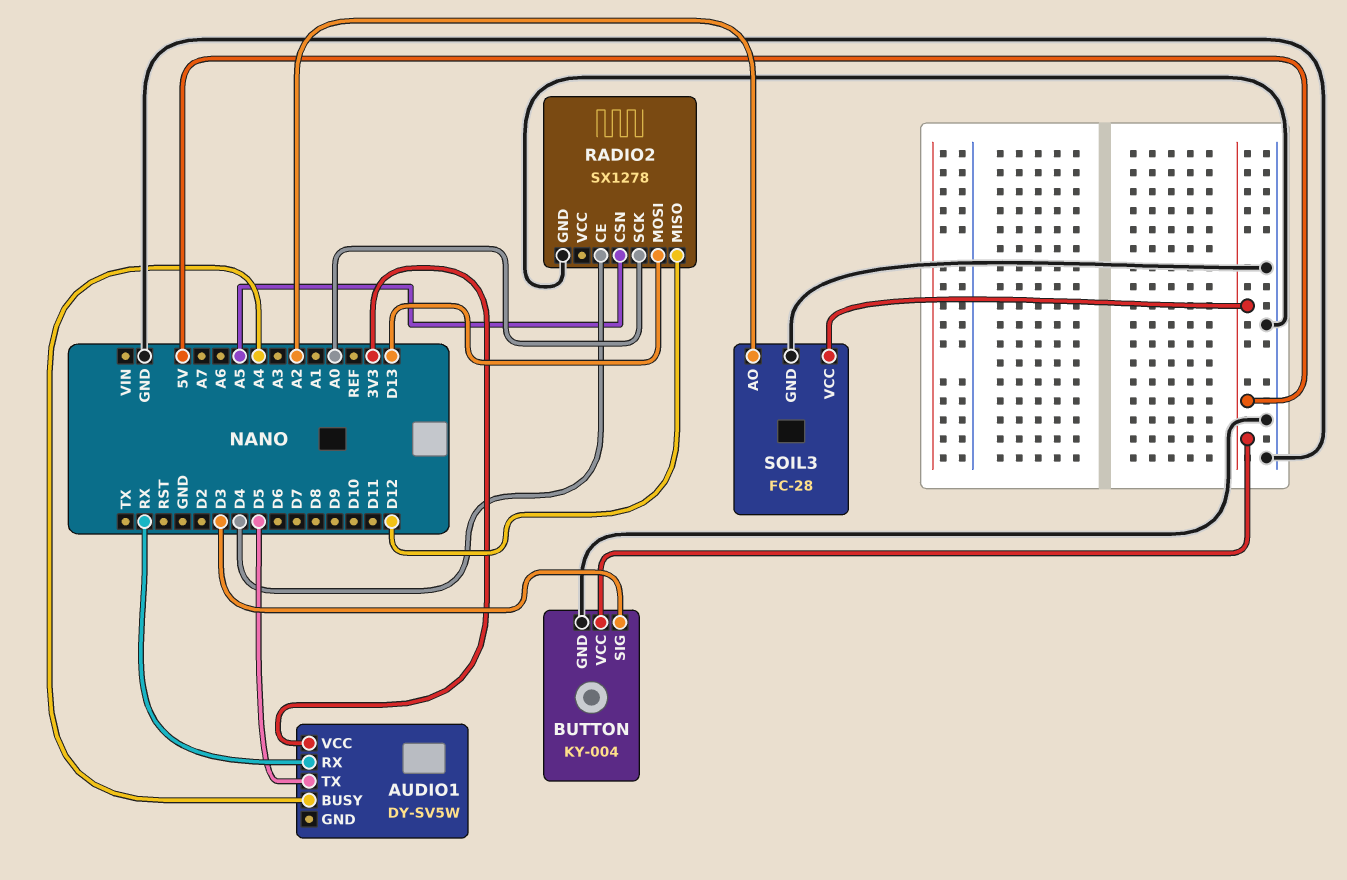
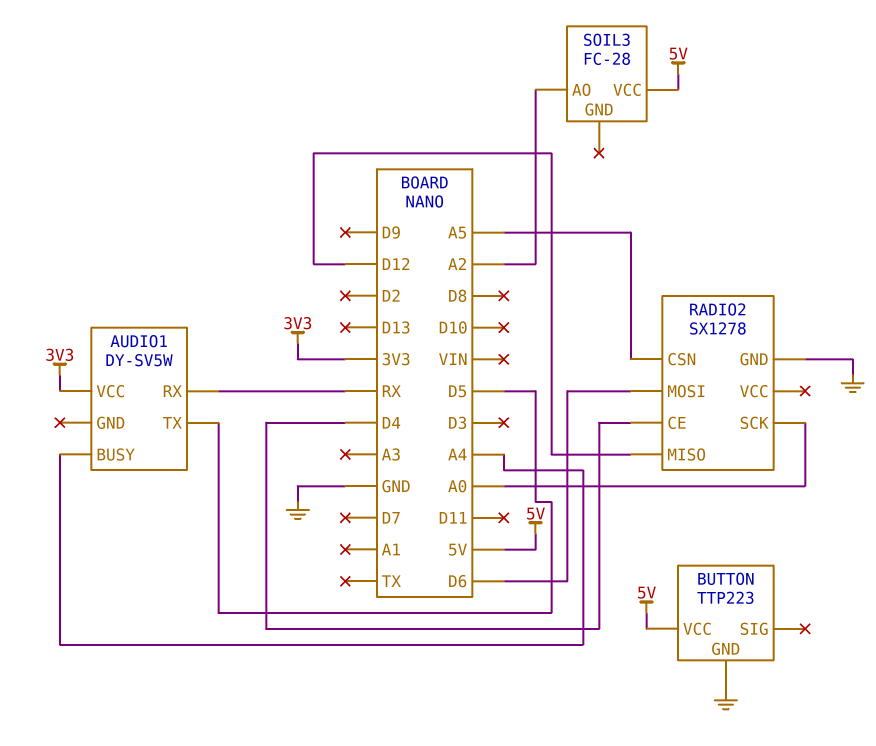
BUTTON: KY-004 -> TTP223
BUTTON pin SIG: D3 -> none
RADIO2 pin MOSI: D13 -> D6
SOIL3 pin GND: GND -> none

